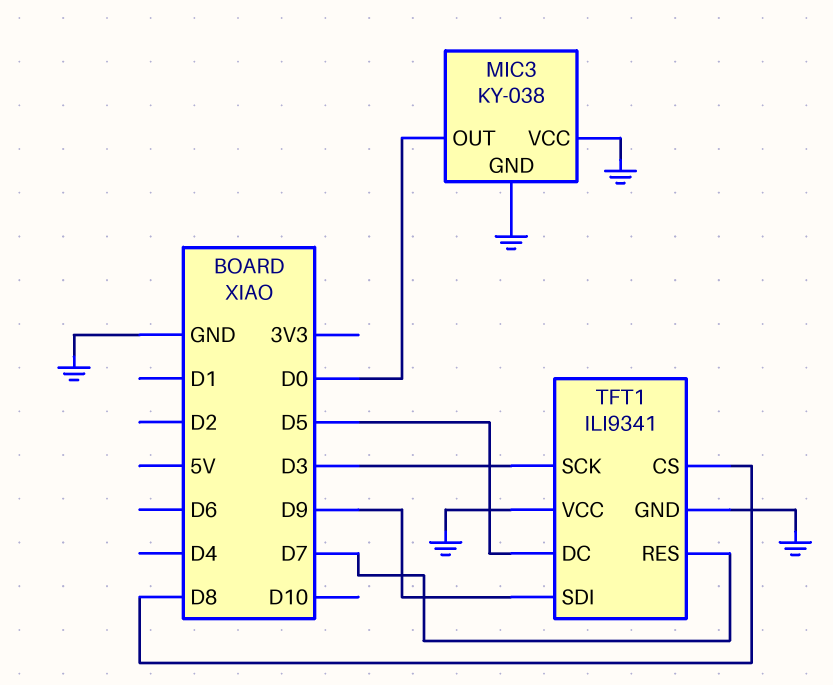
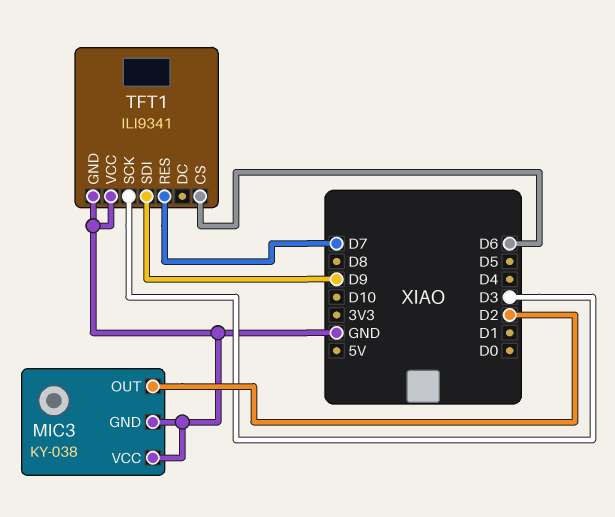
MIC3 pin OUT: D0 -> D2
TFT1 pin CS: D8 -> D6
TFT1 pin DC: D5 -> none

